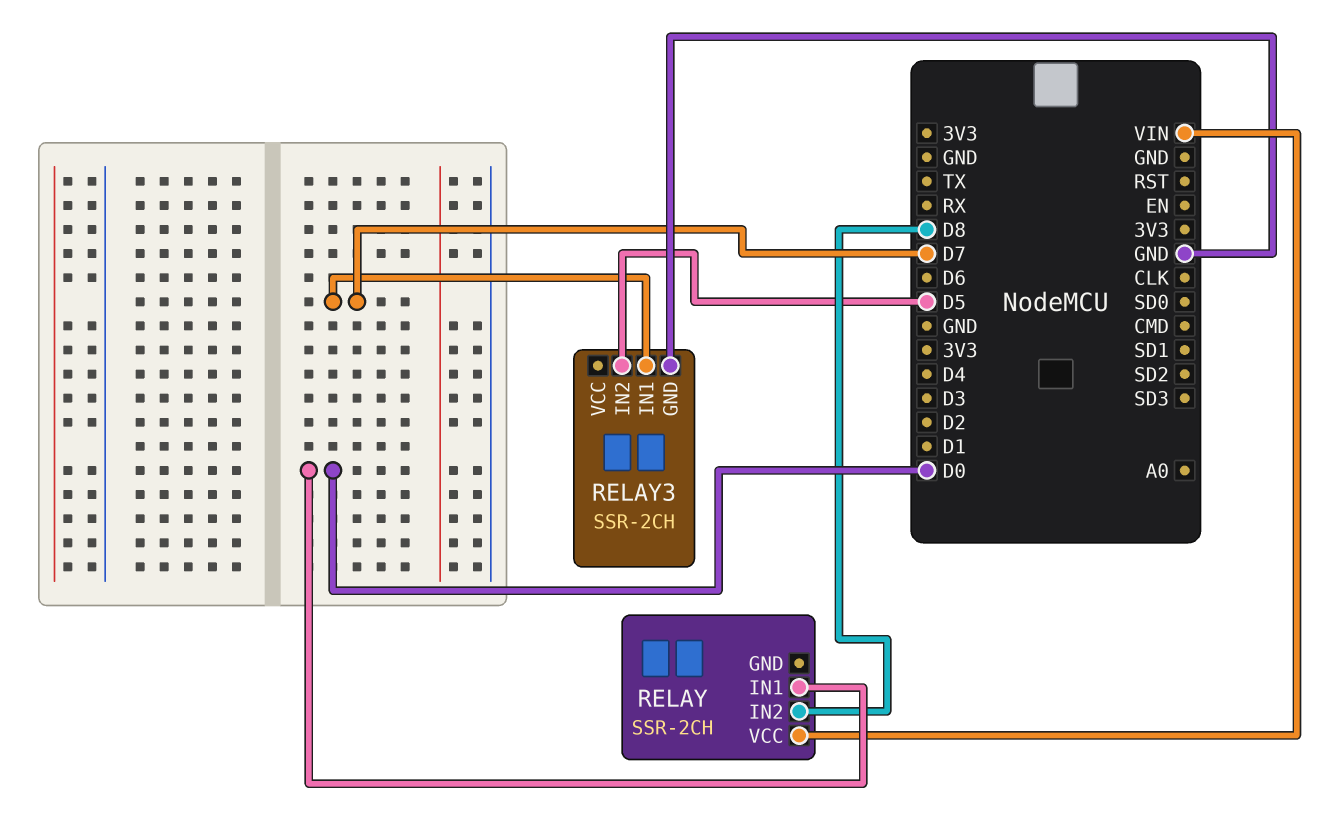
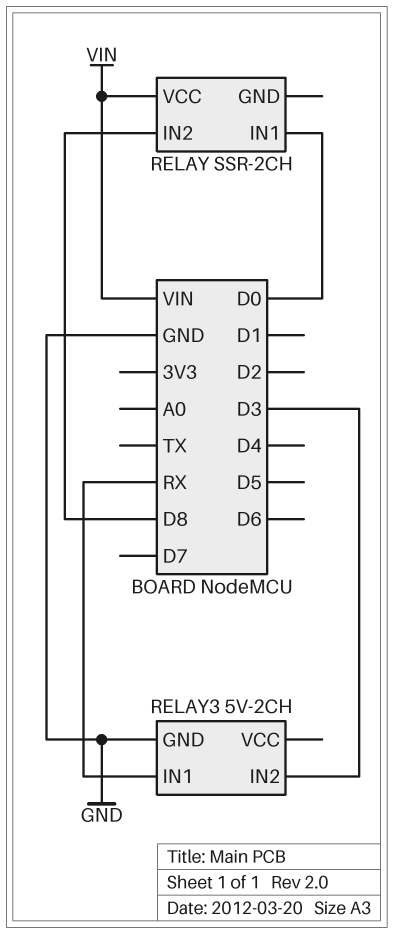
RELAY3: SSR-2CH -> 5V-2CH
RELAY3 pin IN1: D7 -> RX
RELAY3 pin IN2: D5 -> D3

